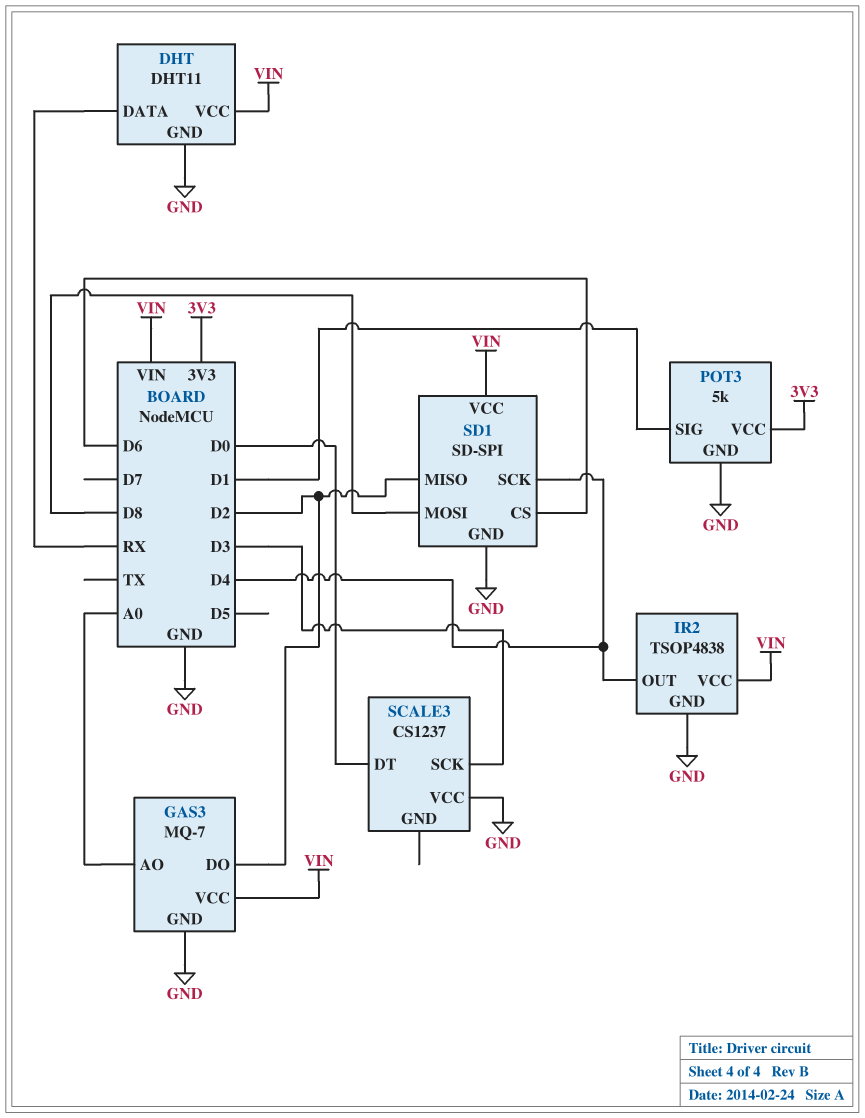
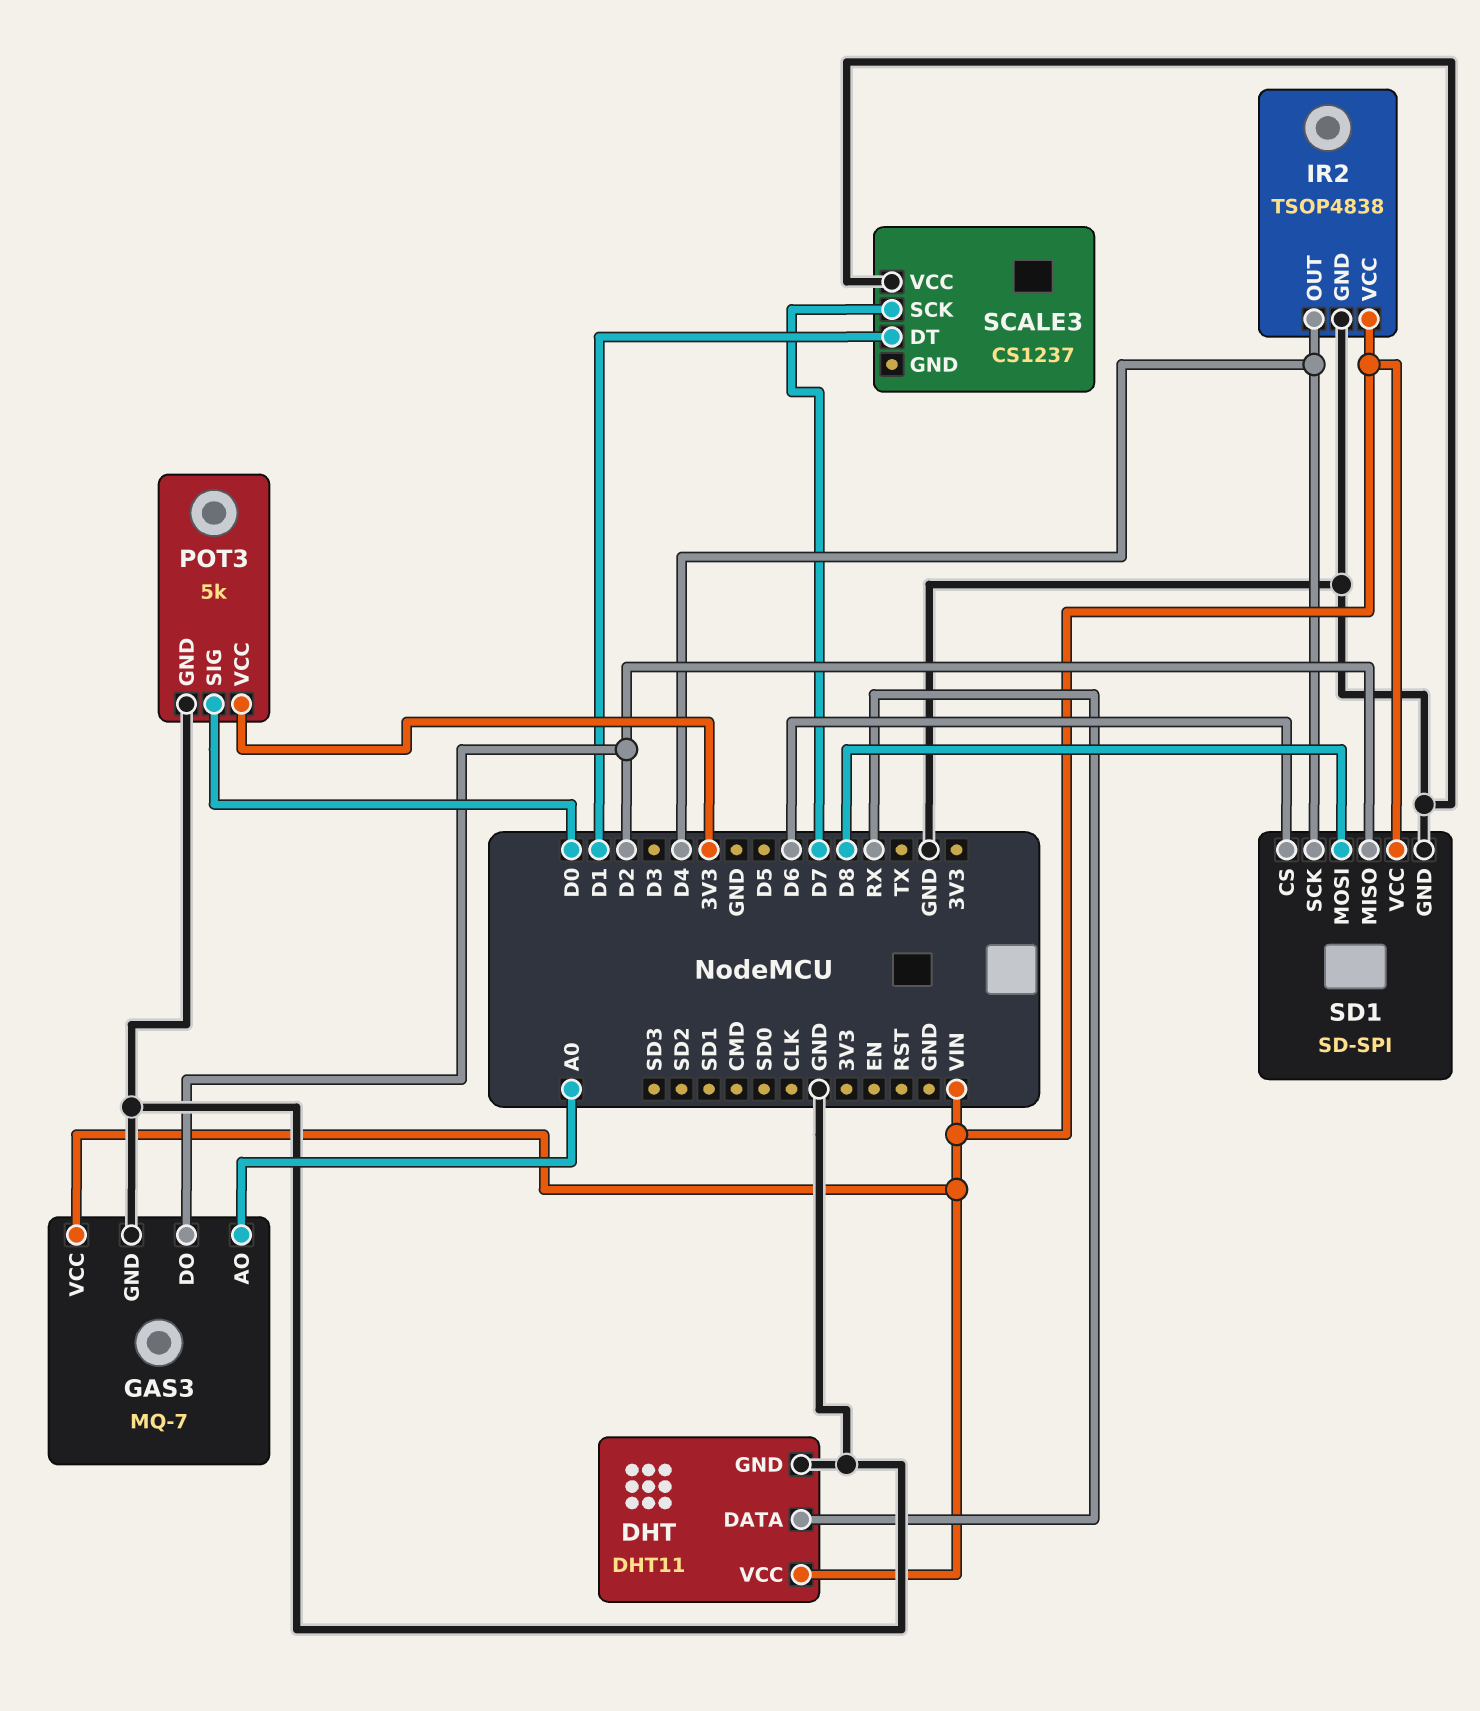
POT3 pin SIG: D1 -> D0
SCALE3 pin DT: D0 -> D1
SCALE3 pin SCK: D3 -> D7

